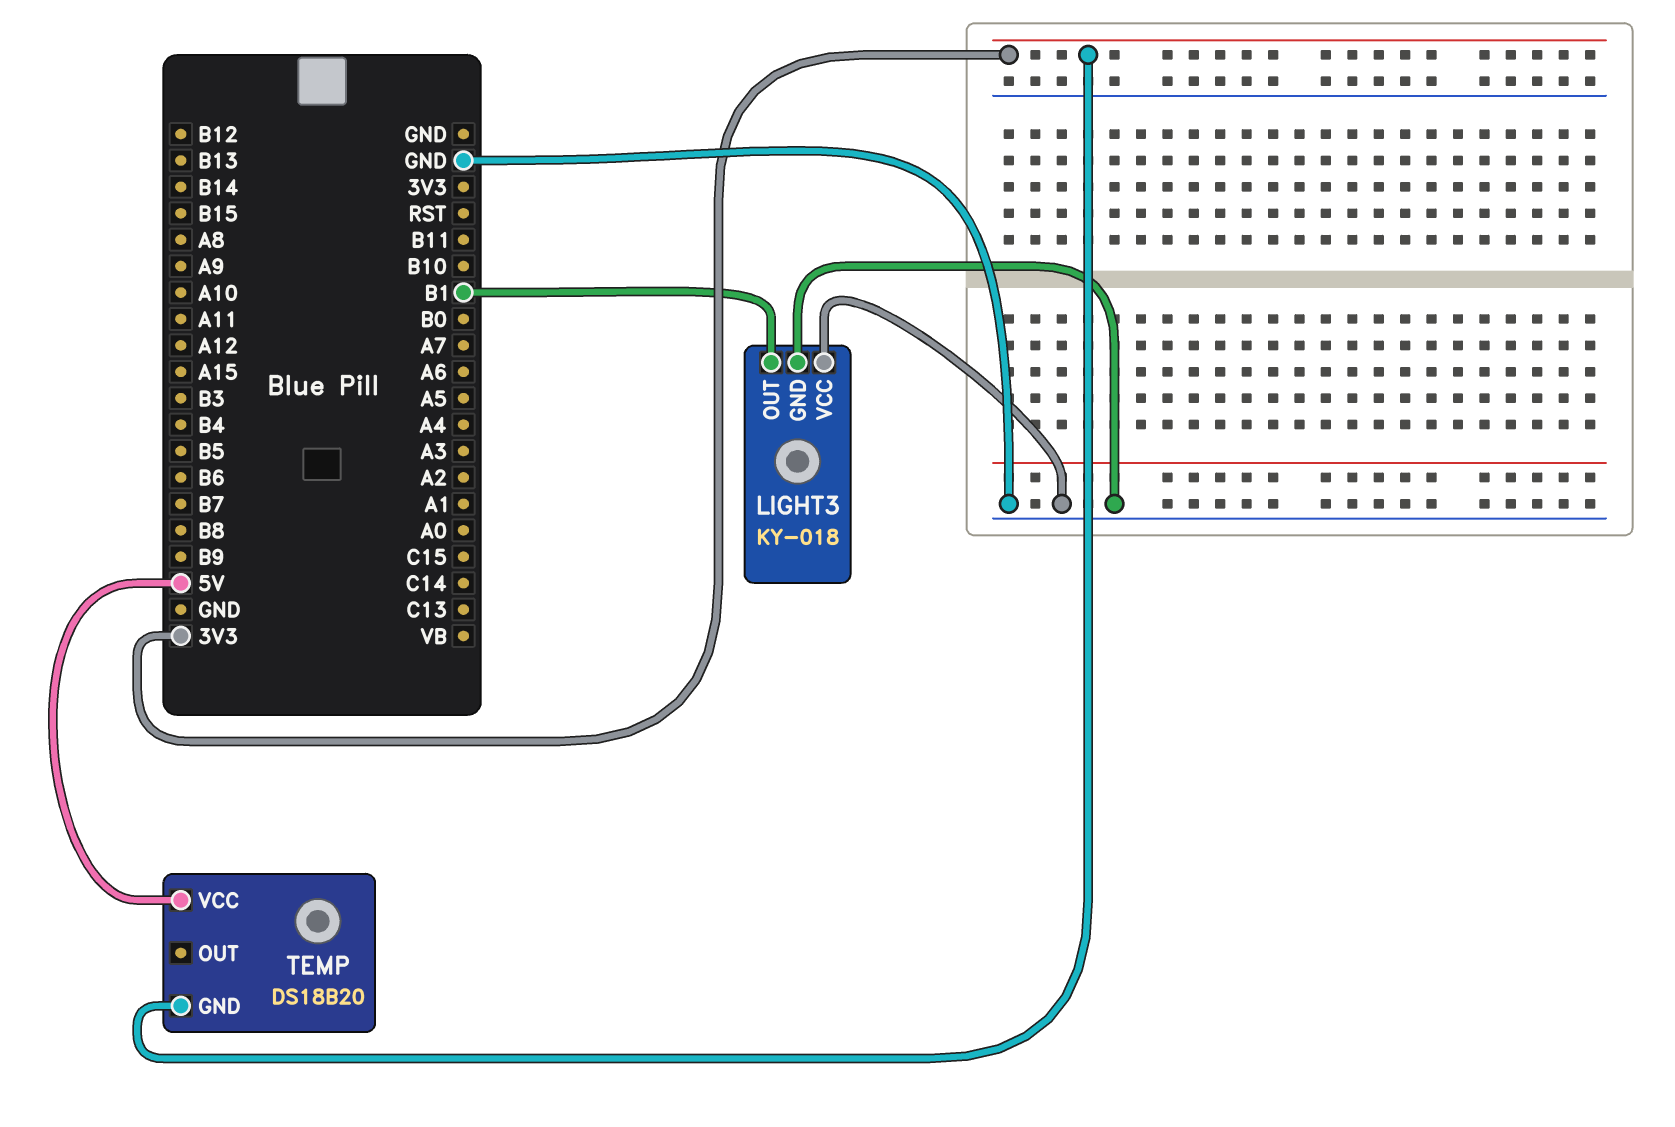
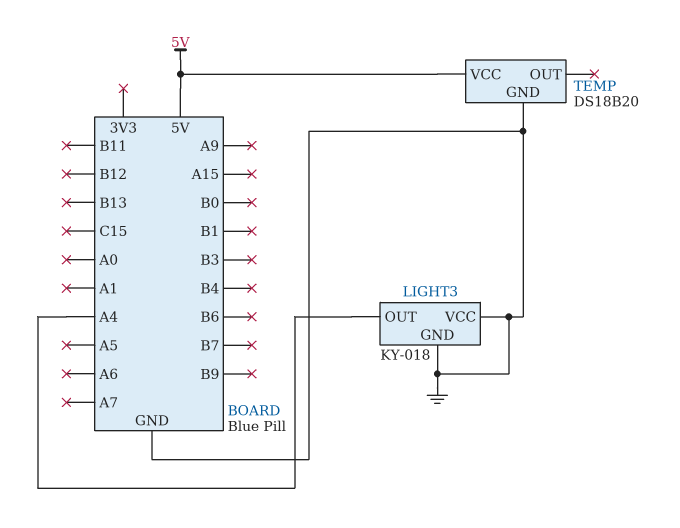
LIGHT3 pin OUT: B1 -> A4
TEMP pin GND: 3V3 -> GND

